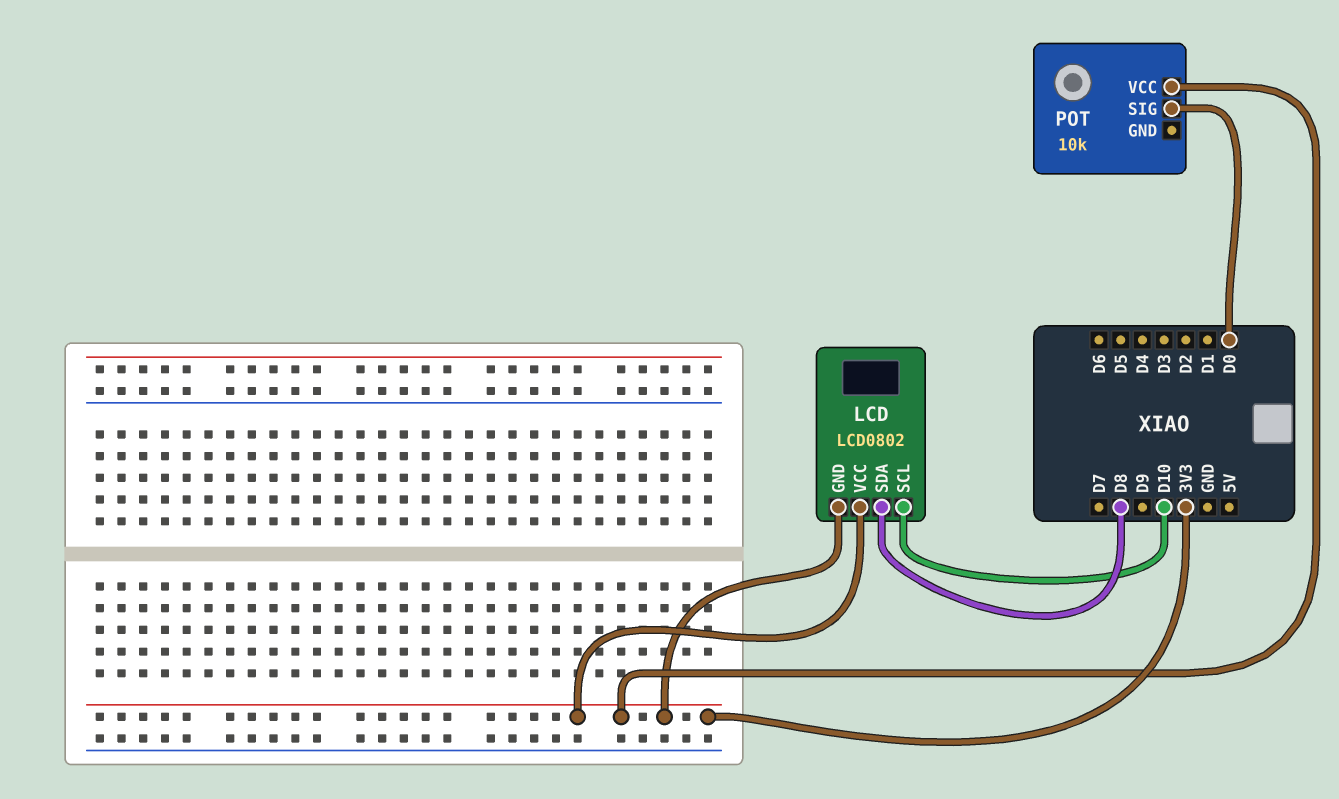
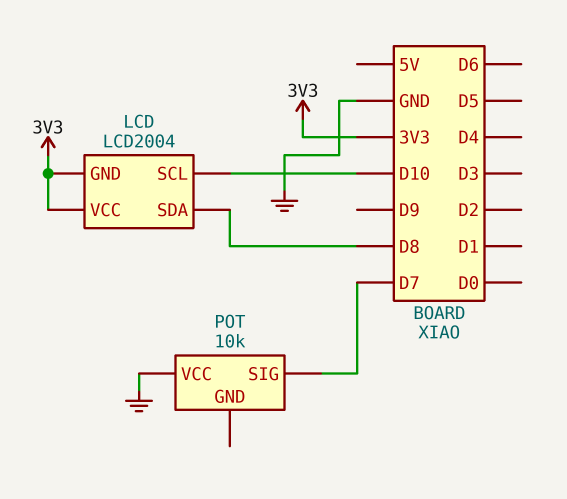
LCD: LCD0802 -> LCD2004
POT pin SIG: D0 -> D7
POT pin VCC: 3V3 -> GND

